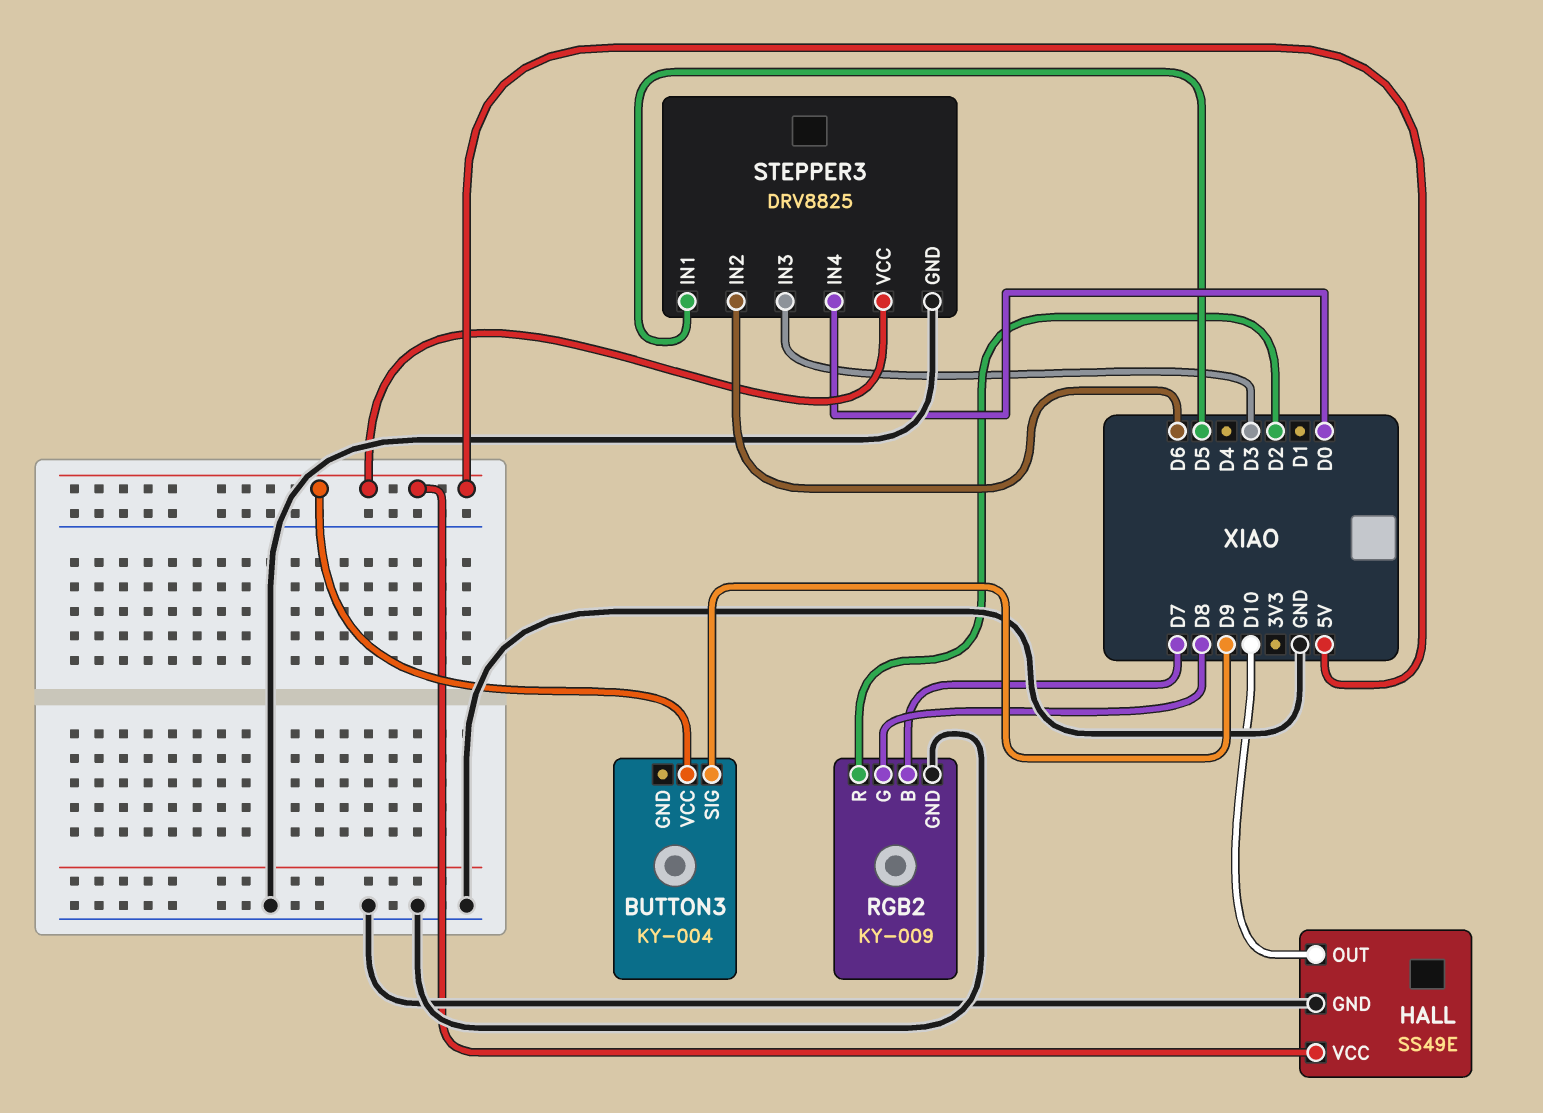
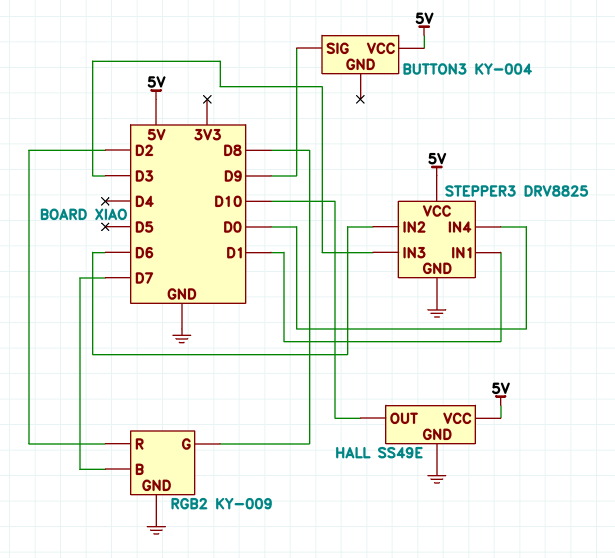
STEPPER3 pin IN1: D5 -> D1

